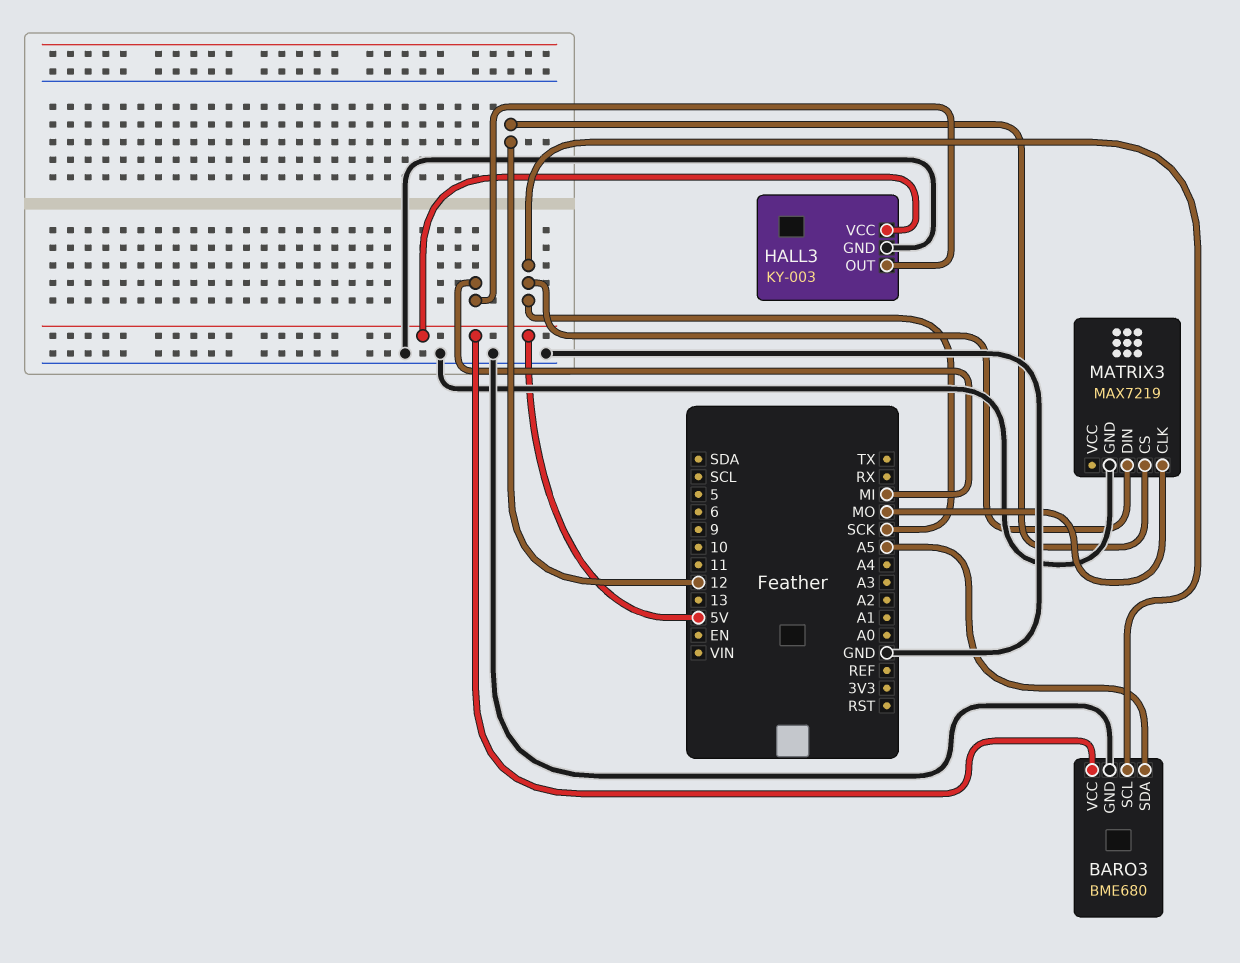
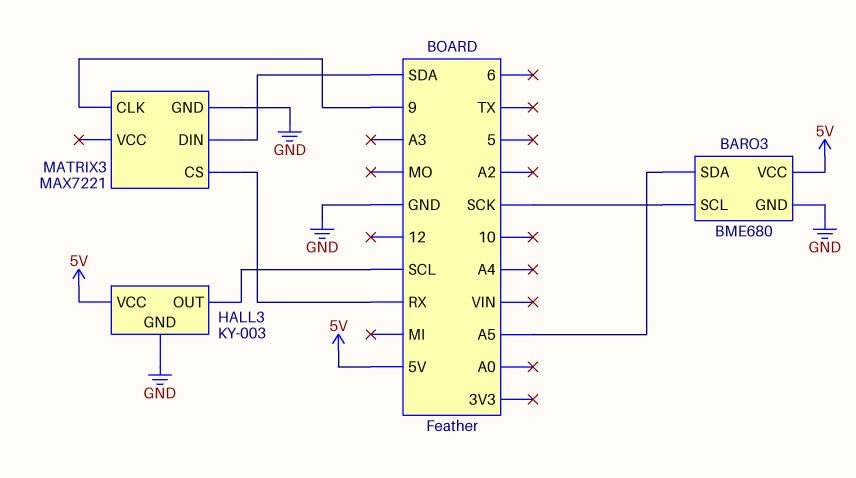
HALL3 pin OUT: MI -> SCL
MATRIX3: MAX7219 -> MAX7221
MATRIX3 pin CLK: MO -> 9
MATRIX3 pin CS: 12 -> RX
MATRIX3 pin DIN: SCK -> SDA

